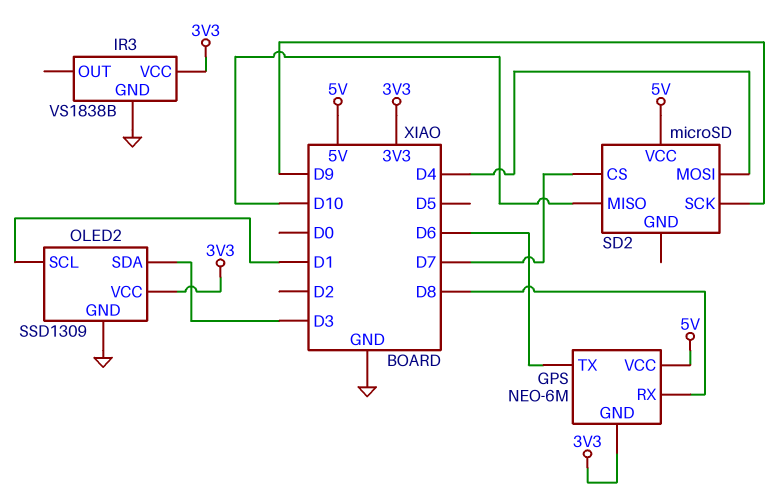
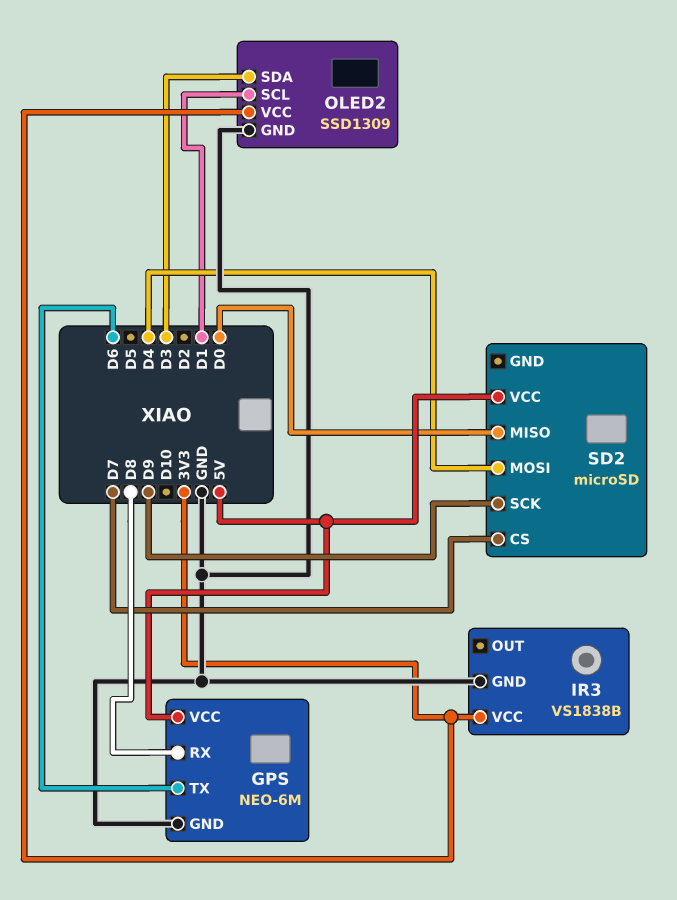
GPS pin GND: 3V3 -> GND
SD2 pin MISO: D10 -> D0

